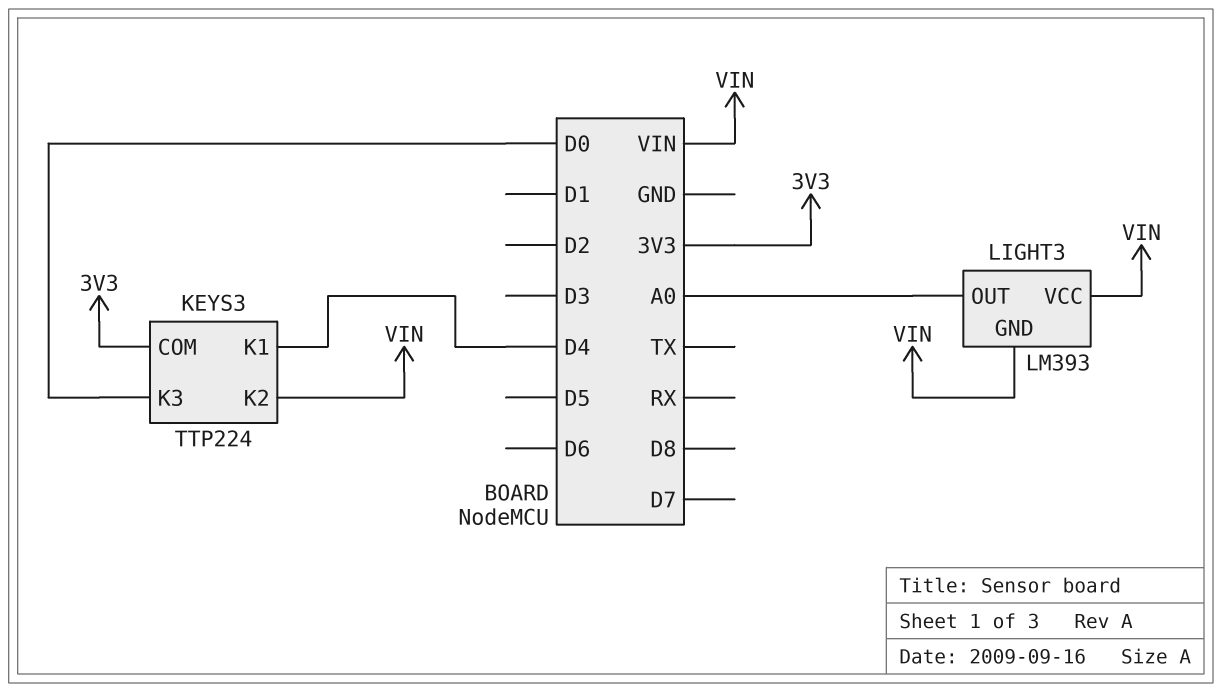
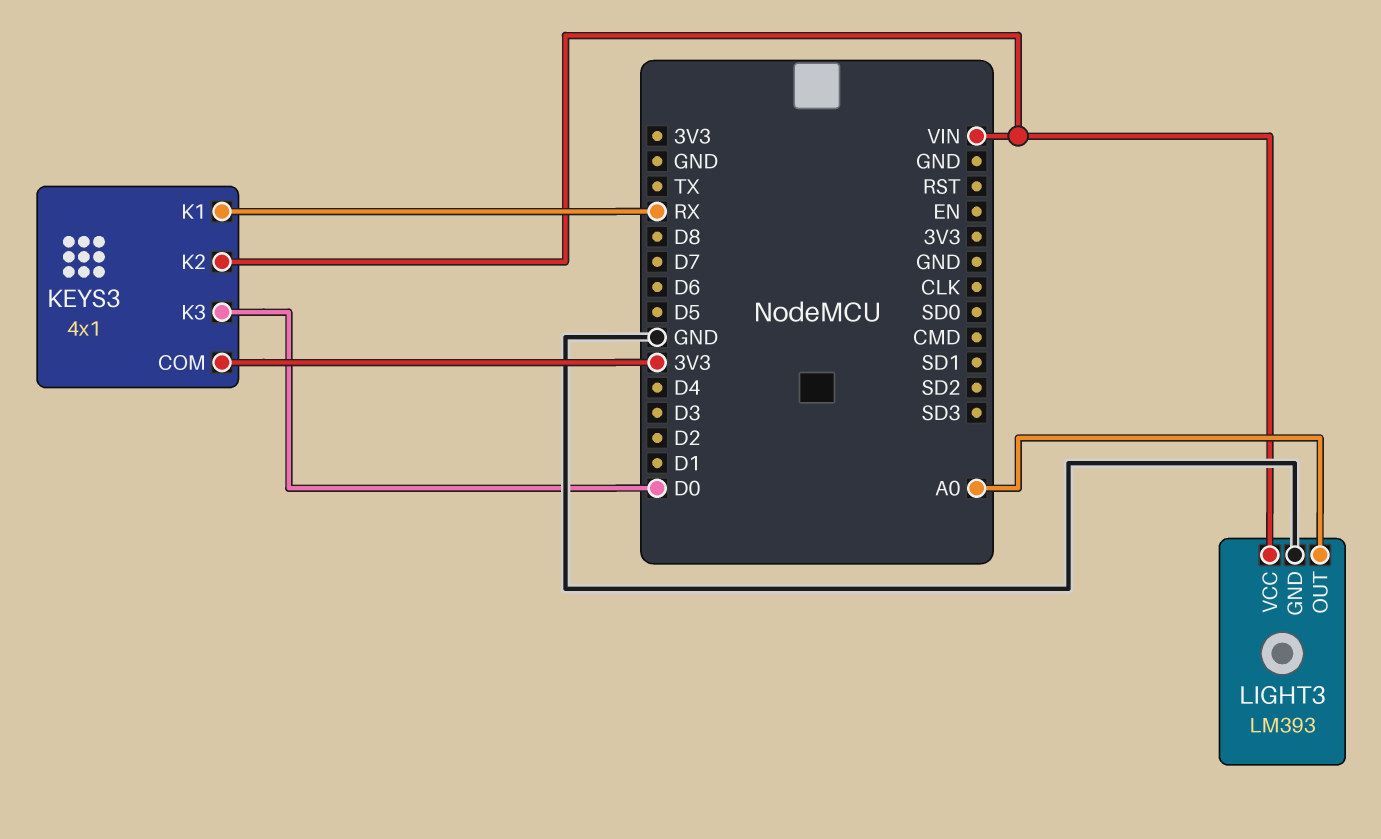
KEYS3: TTP224 -> 4x1
KEYS3 pin K1: D4 -> RX
LIGHT3 pin GND: VIN -> GND

